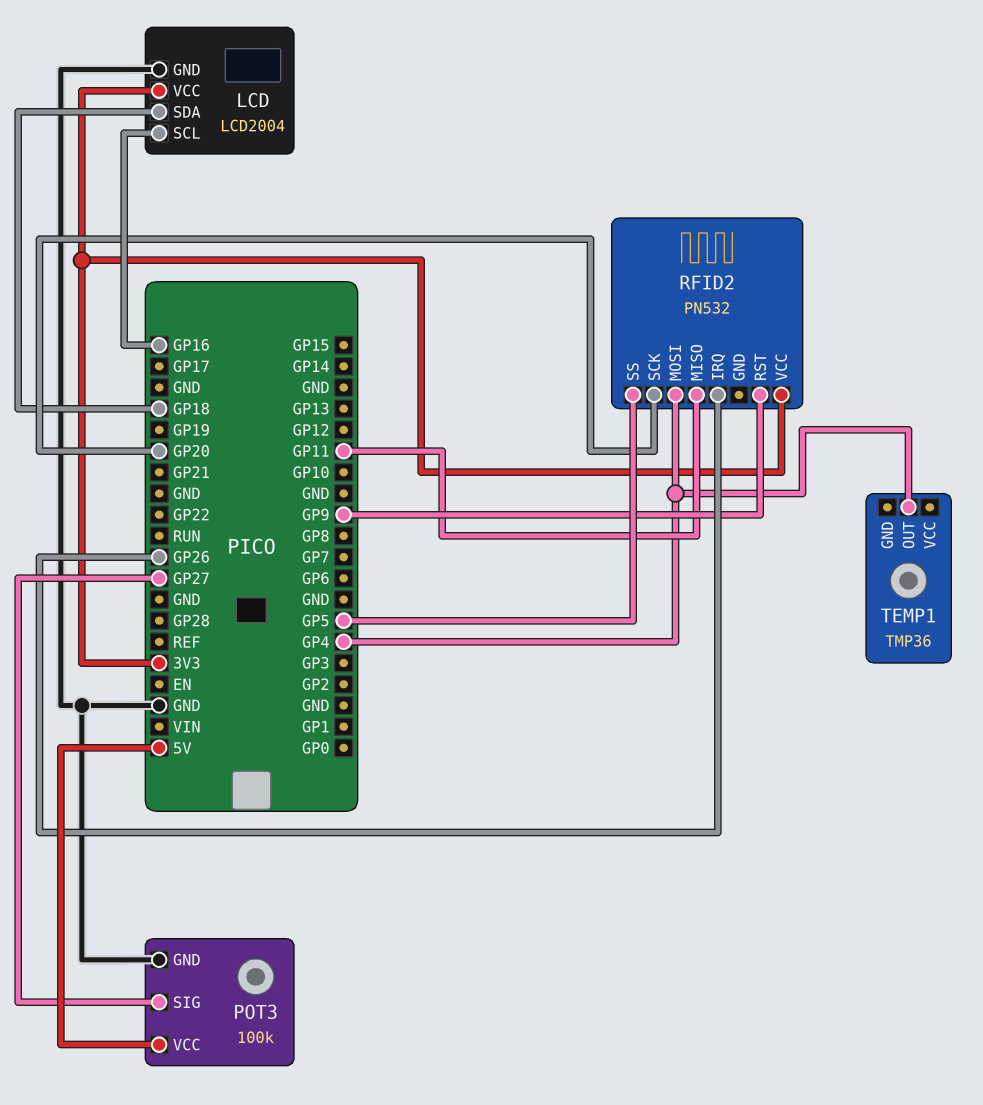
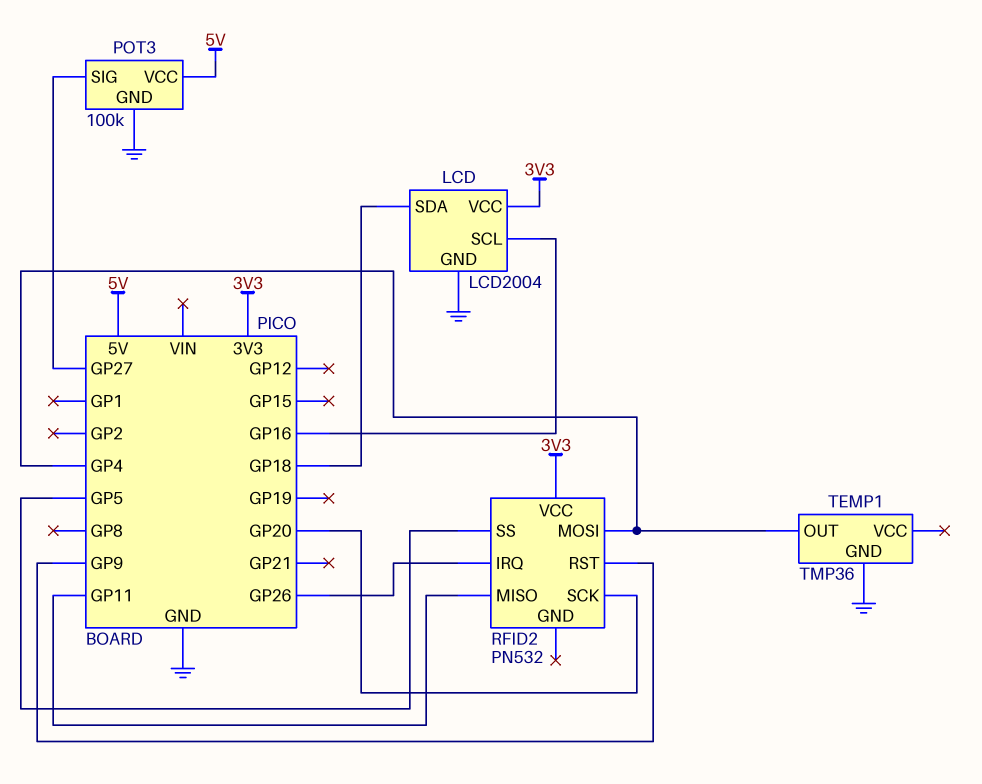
TEMP1 pin GND: none -> GND

